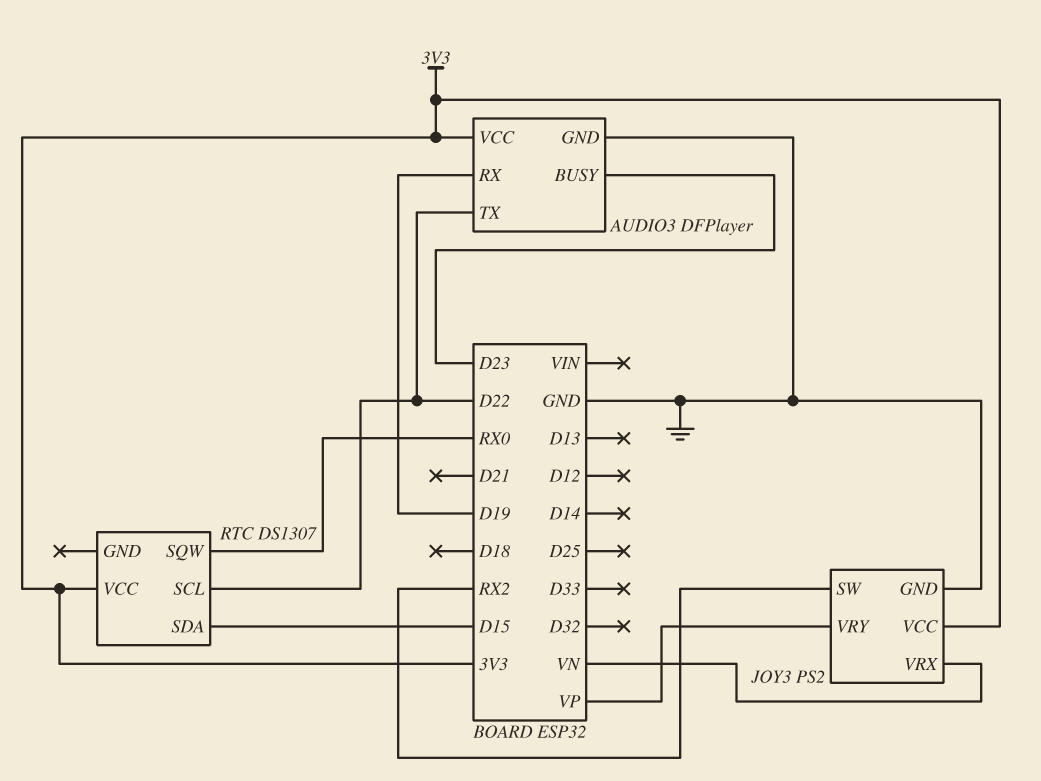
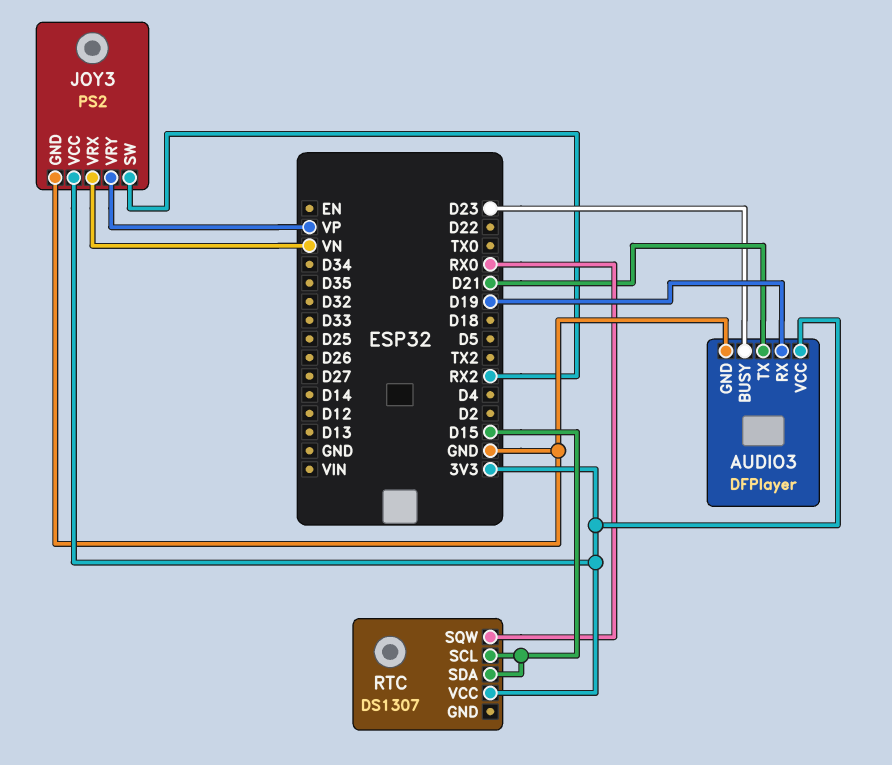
AUDIO3 pin TX: D22 -> D21
RTC pin SCL: D22 -> D15

